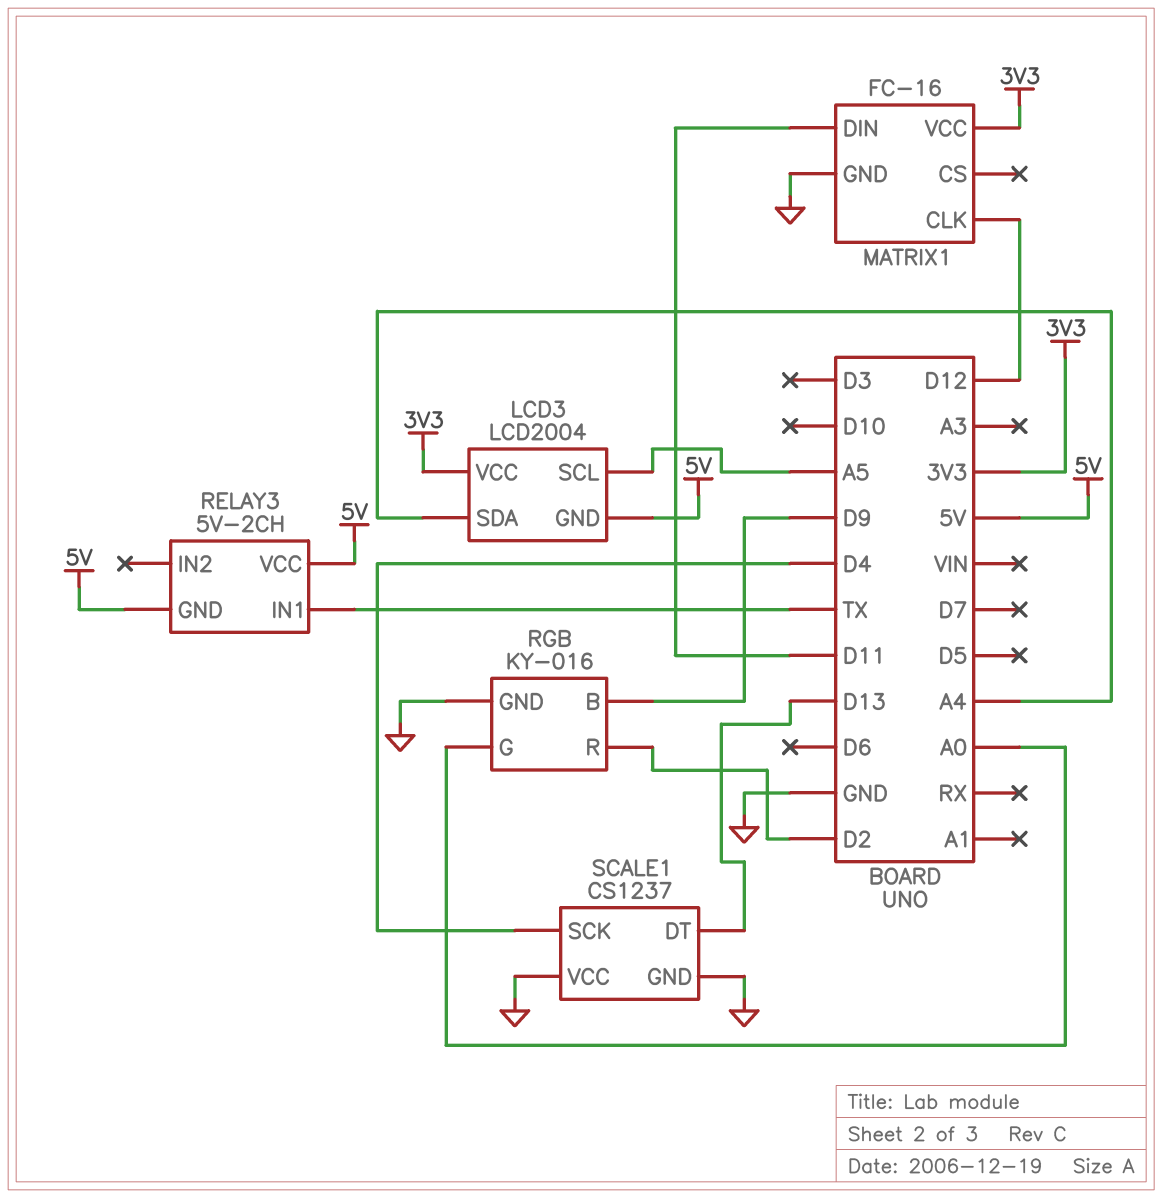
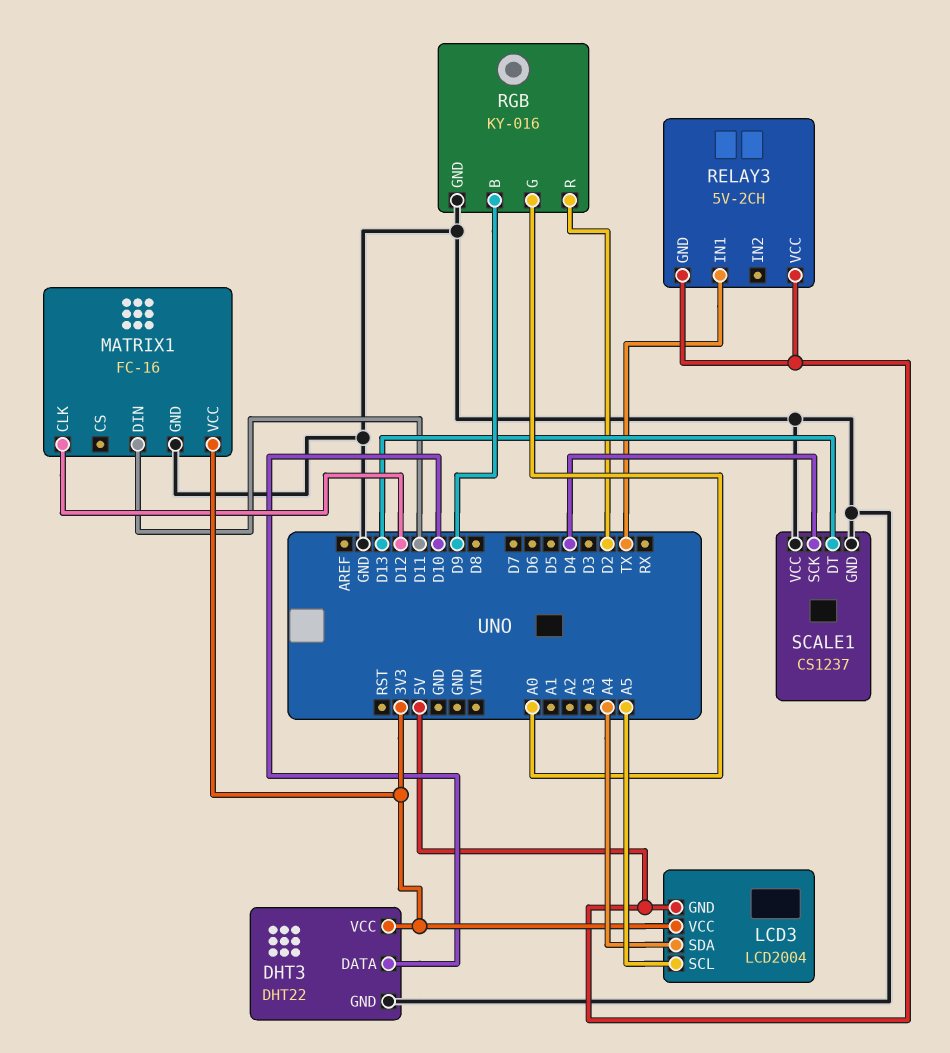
DHT3: none -> DHT22
DHT3 pin DATA: none -> D10
DHT3 pin GND: none -> GND
DHT3 pin VCC: none -> 3V3

